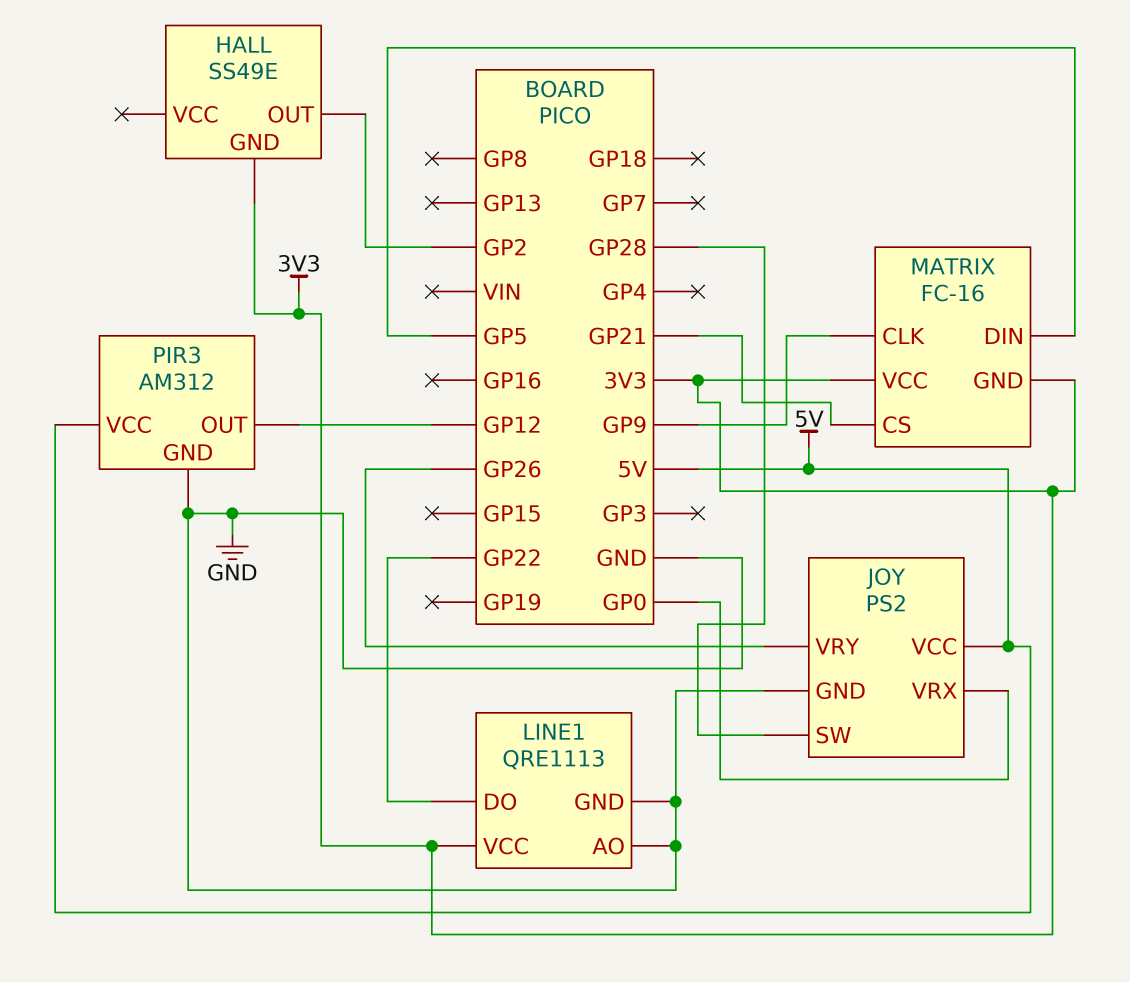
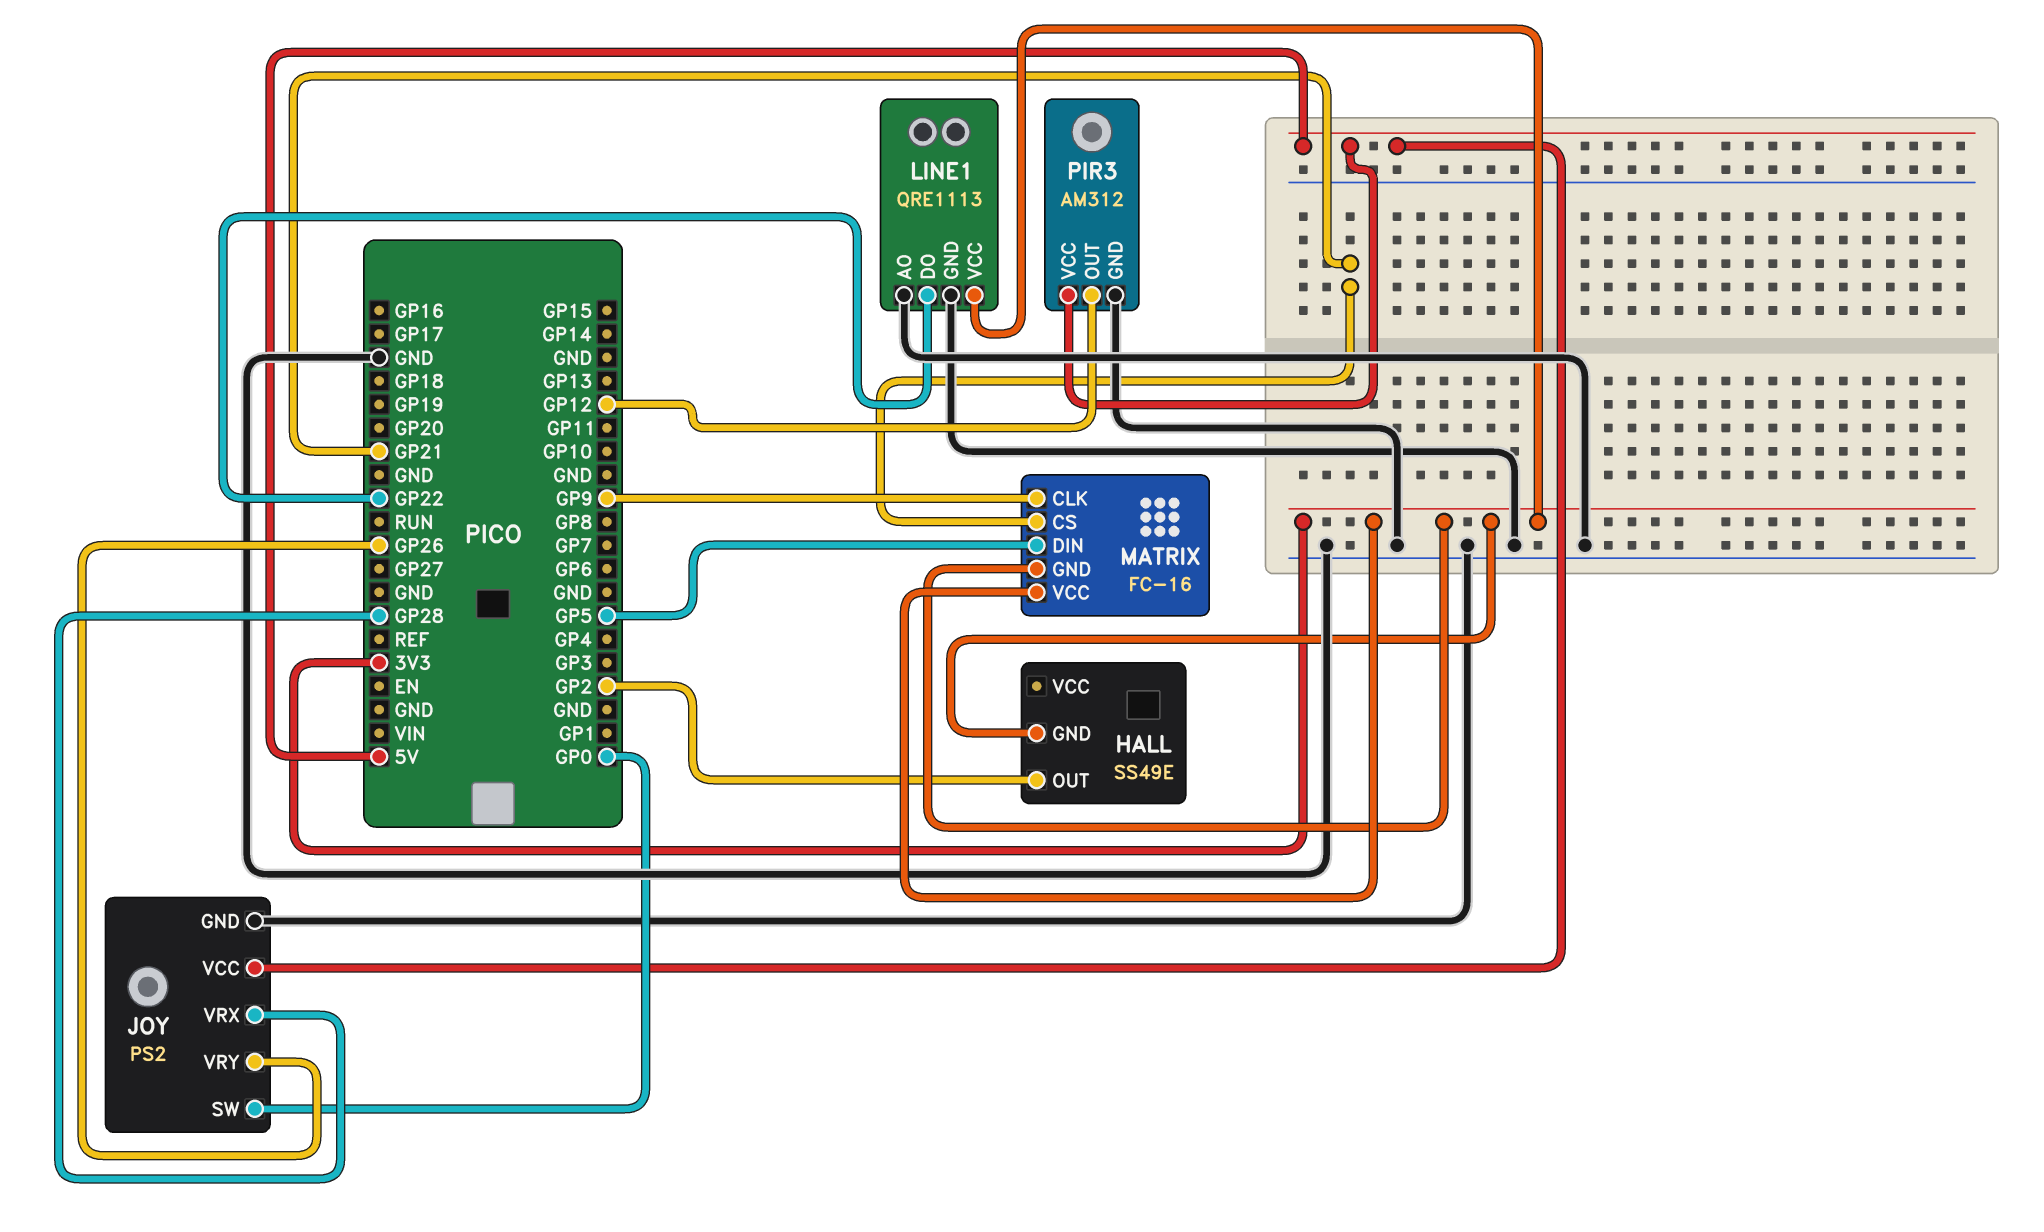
JOY pin SW: GP28 -> GP0
JOY pin VRX: GP0 -> GP28

